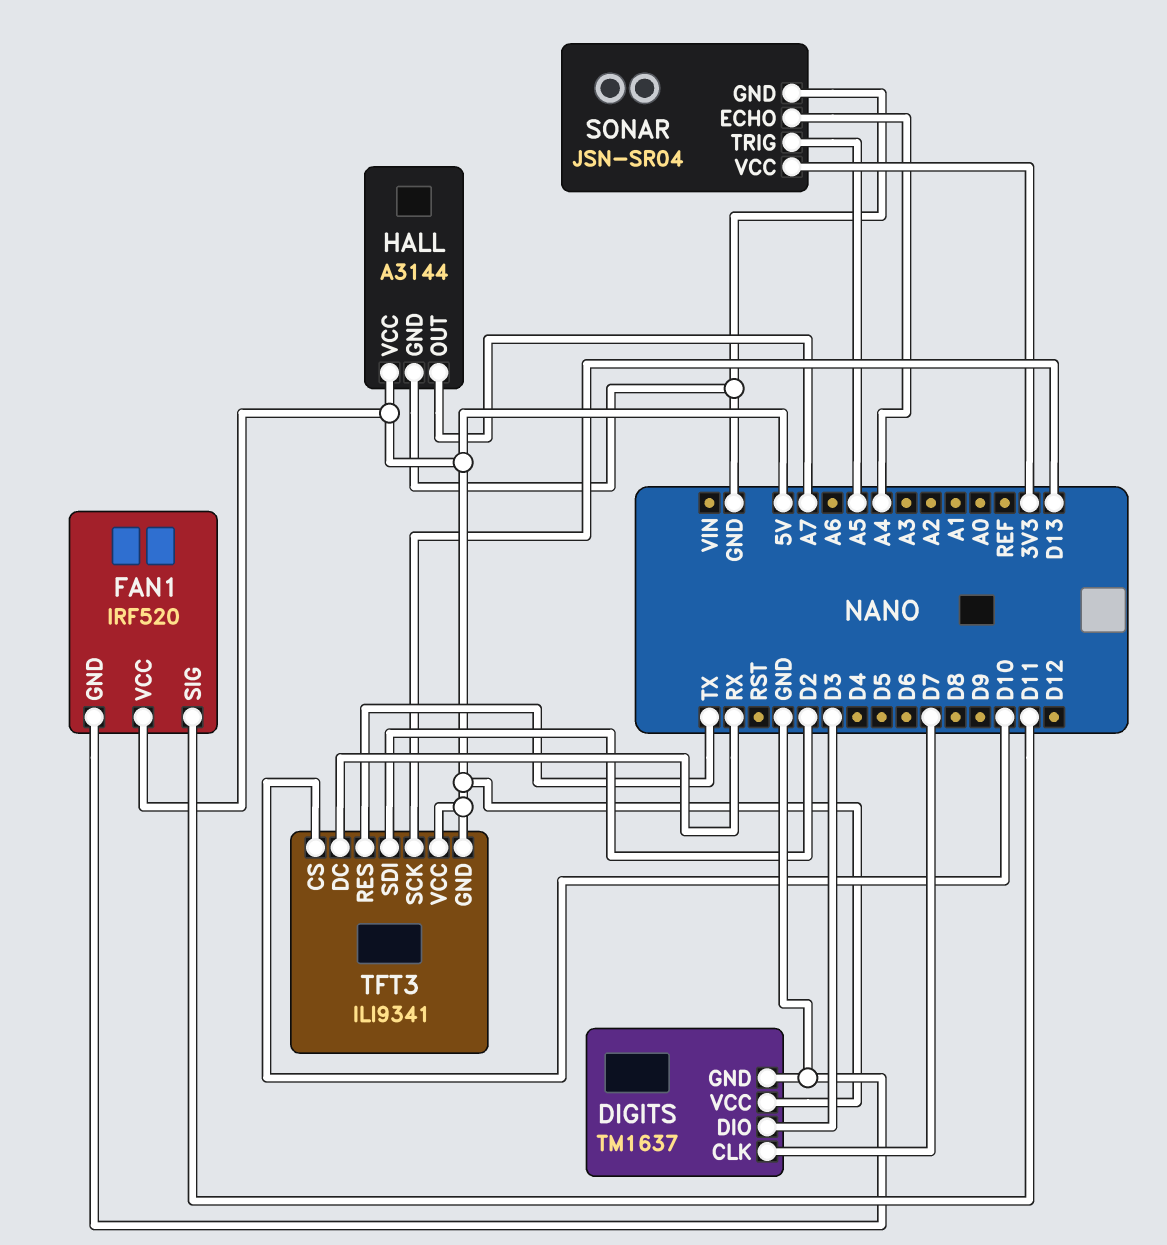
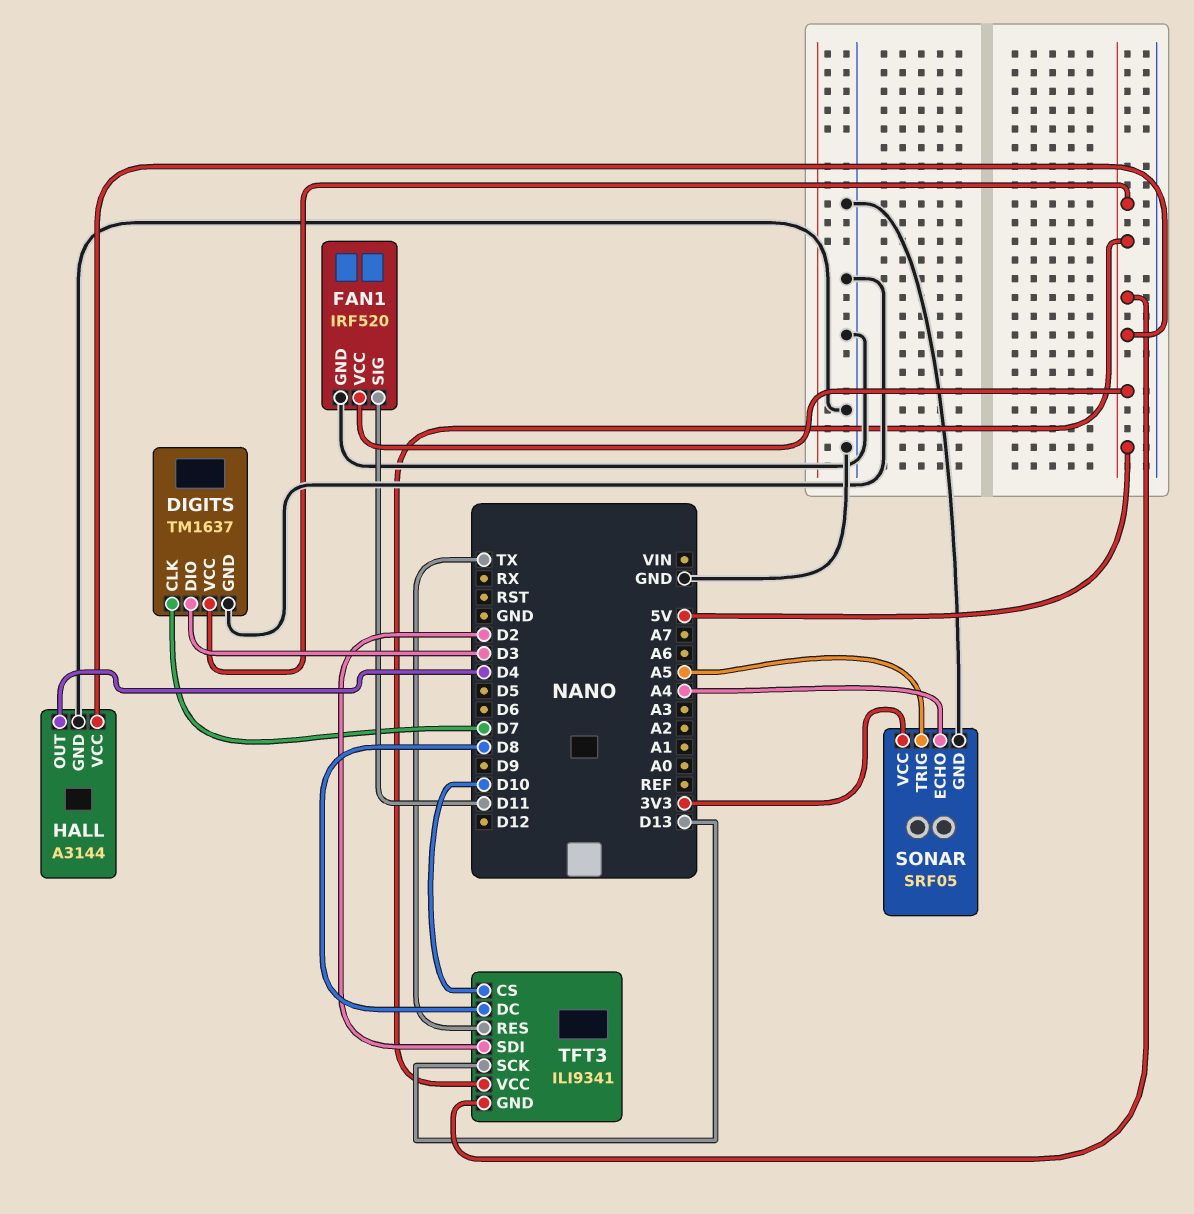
HALL pin OUT: A7 -> D4
SONAR: JSN-SR04 -> SRF05
TFT3 pin DC: RX -> D8

